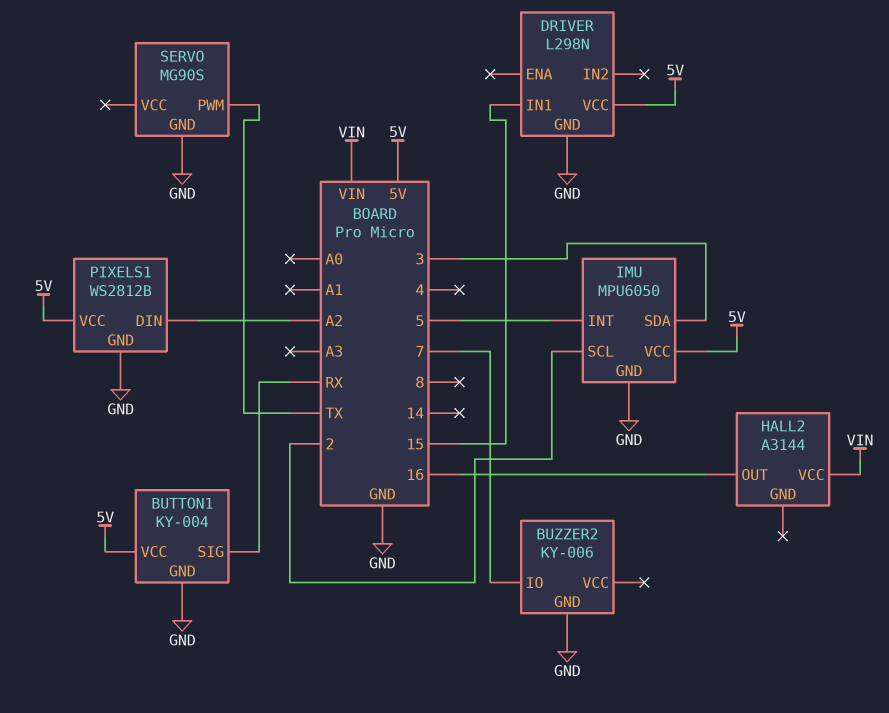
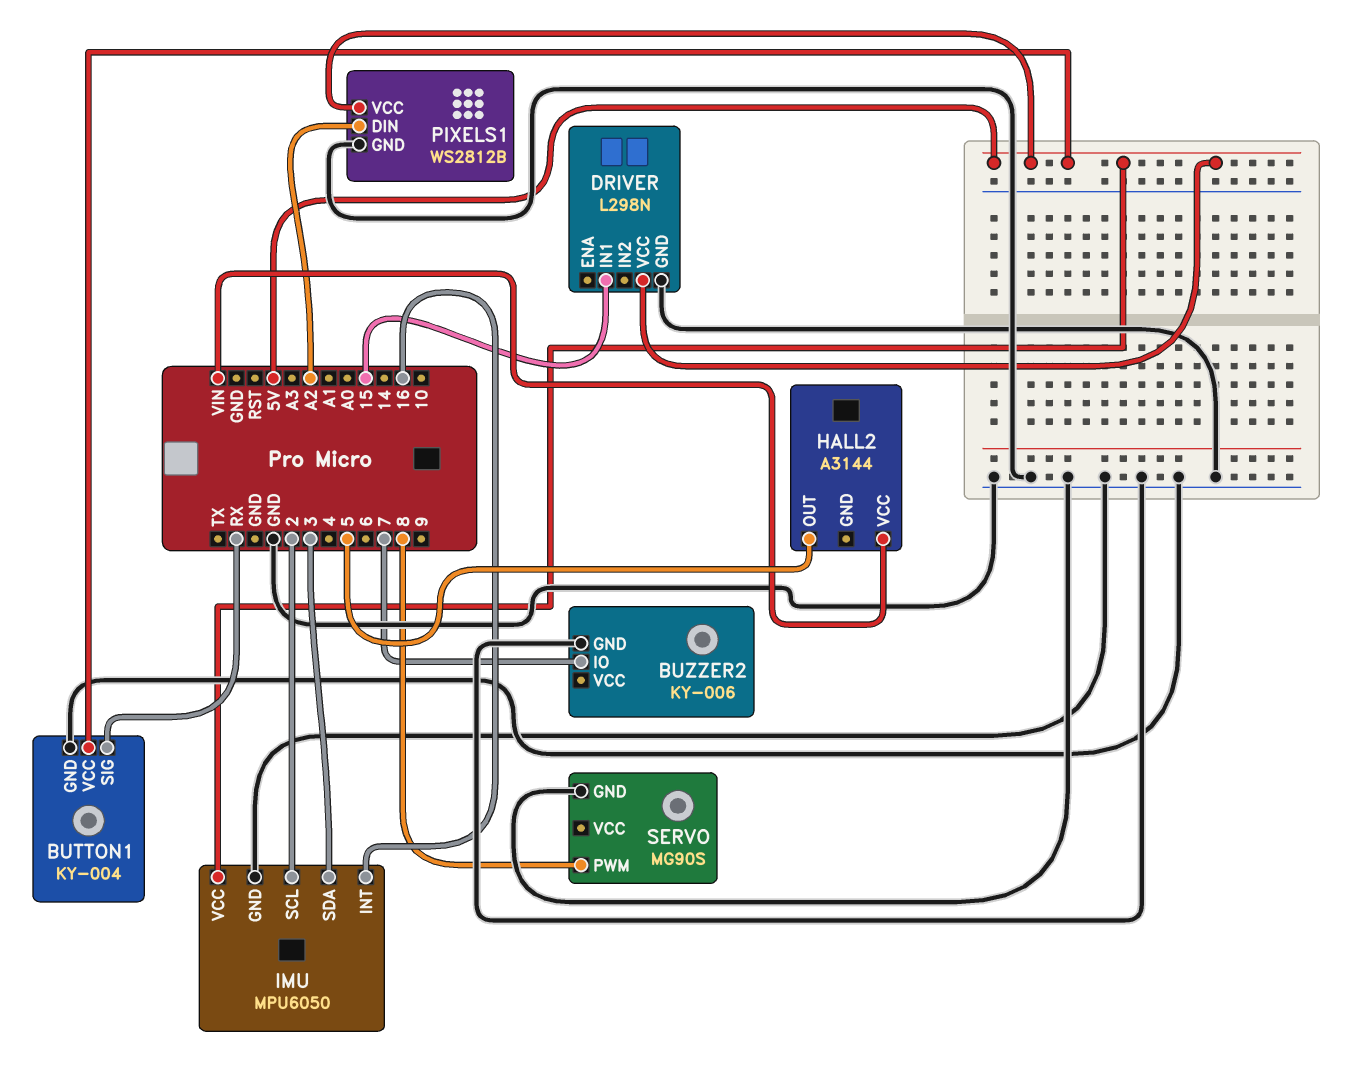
HALL2 pin OUT: 16 -> 5
IMU pin INT: 5 -> 16
SERVO pin PWM: TX -> 8

